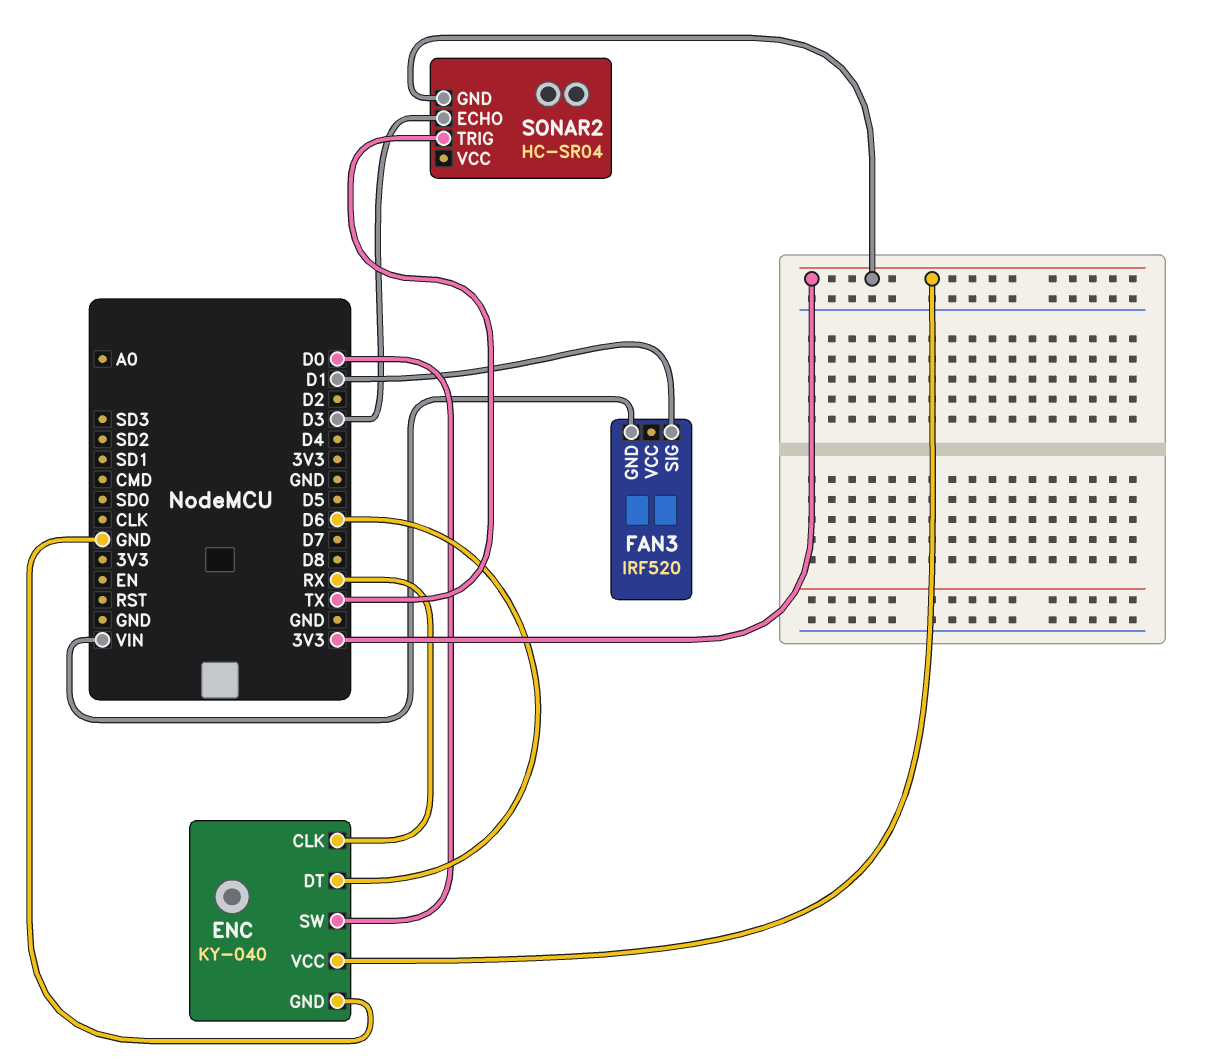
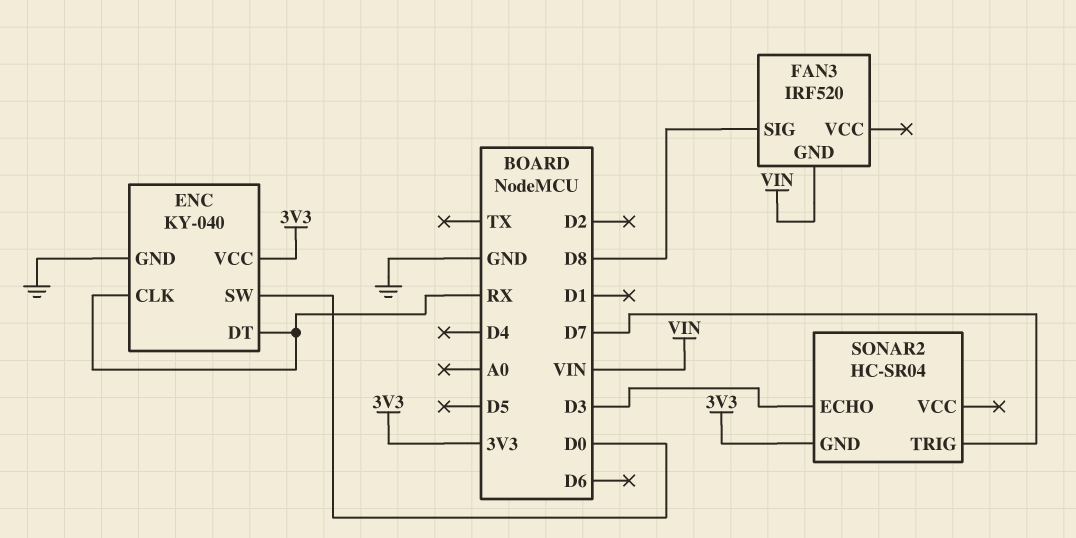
ENC pin DT: D6 -> RX
FAN3 pin SIG: D1 -> D8
SONAR2 pin TRIG: TX -> D7

